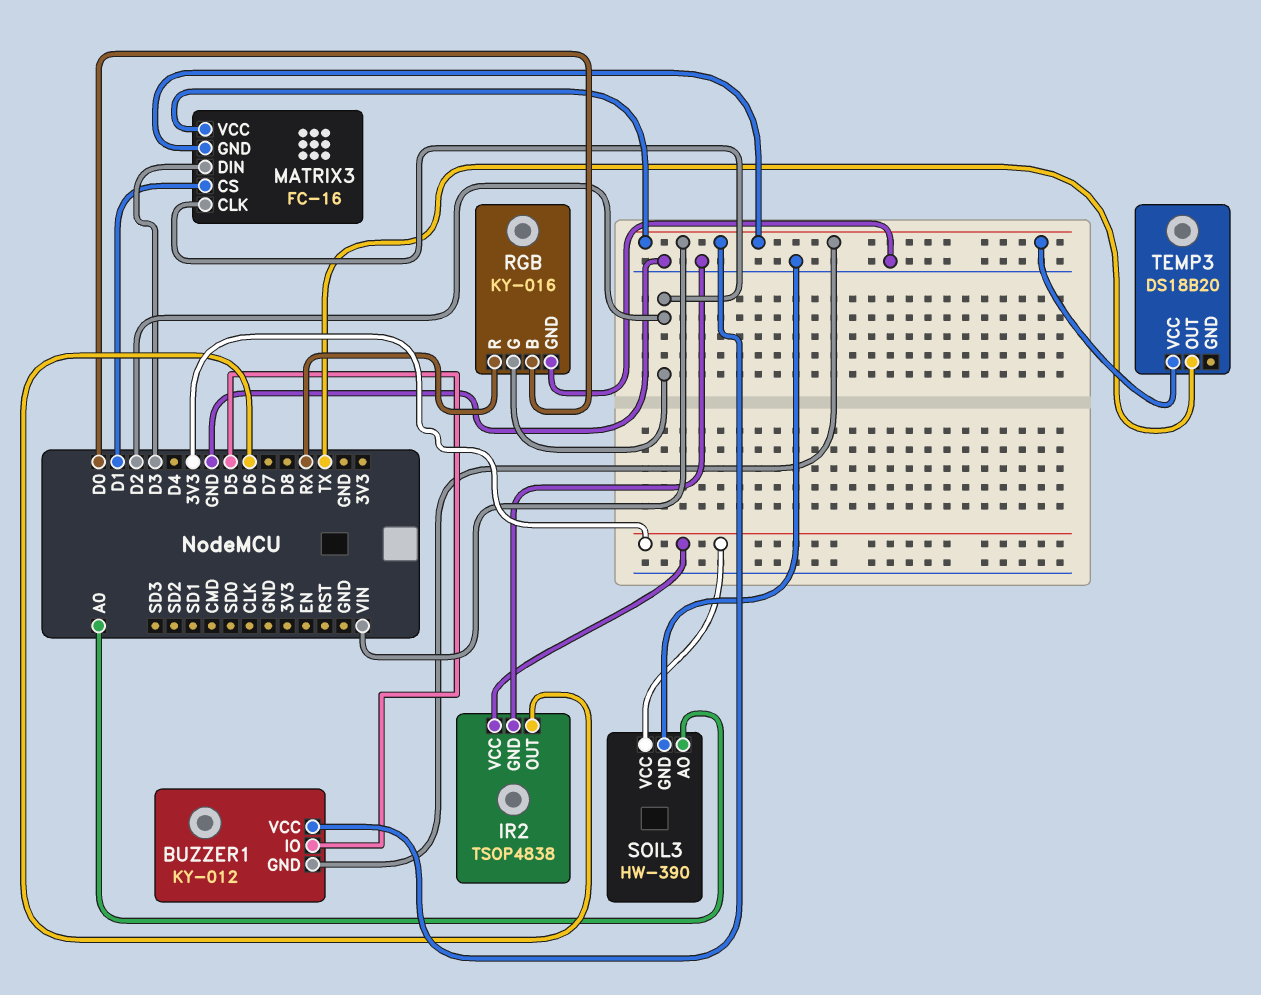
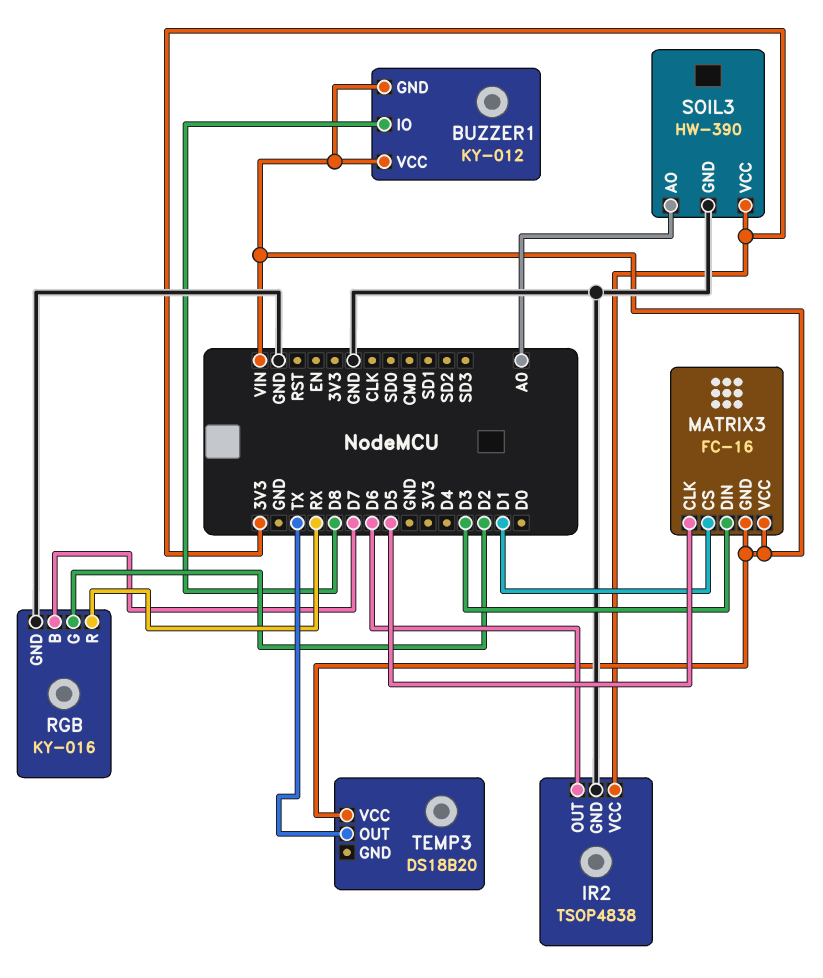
BUZZER1 pin IO: D5 -> D8
MATRIX3 pin CLK: D2 -> D5
RGB pin B: D0 -> D7

